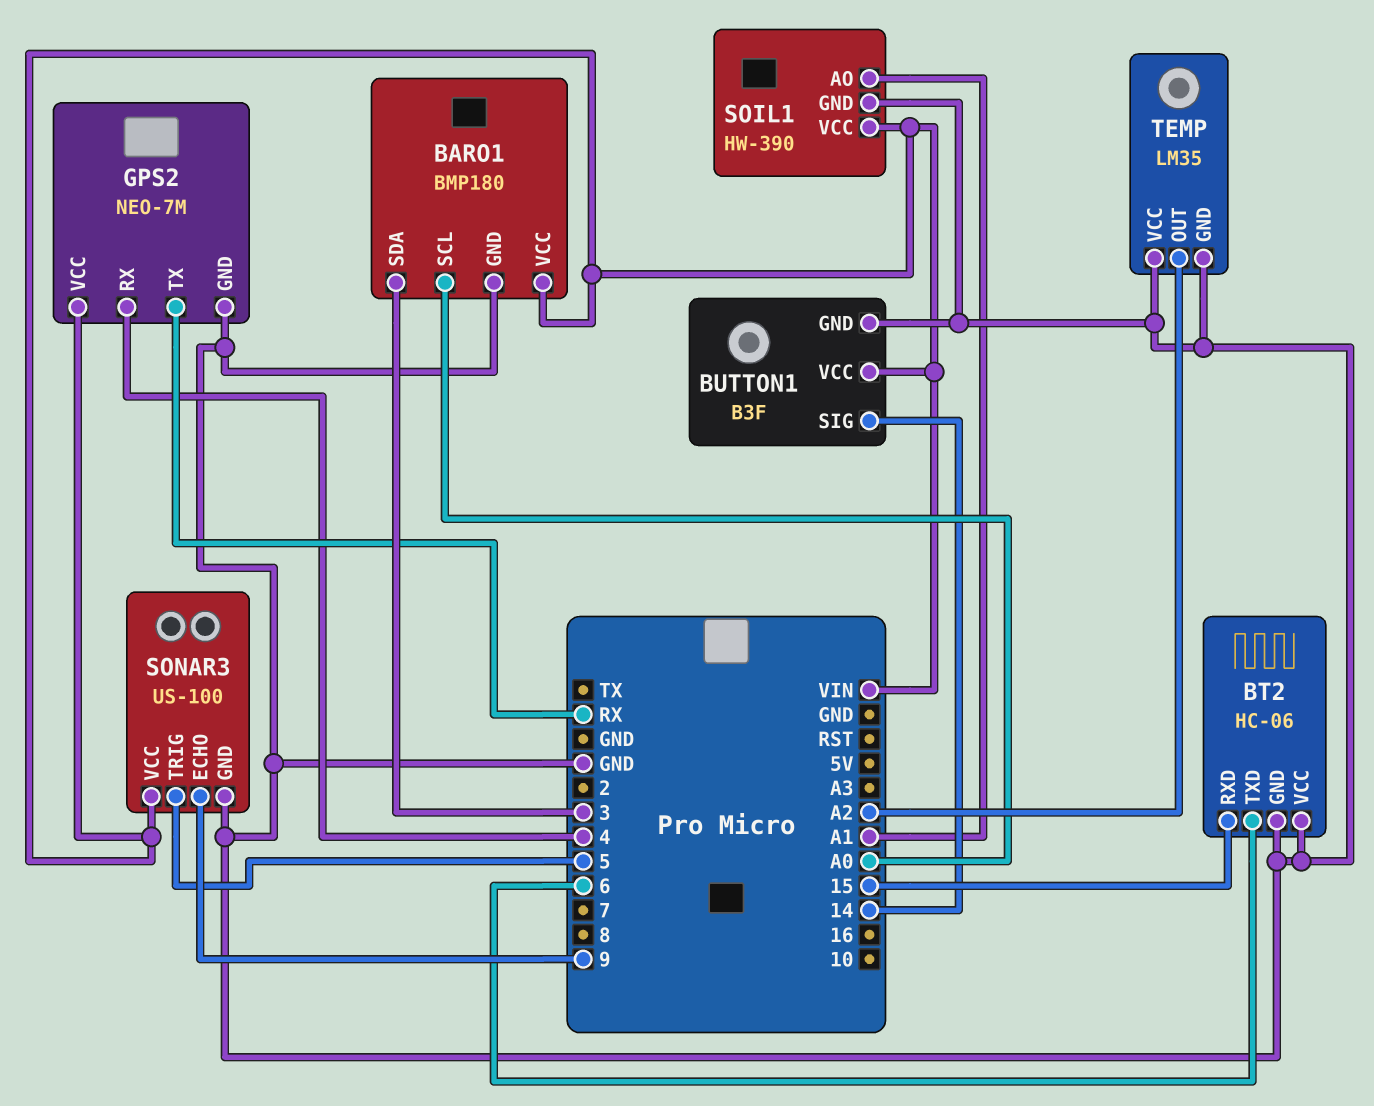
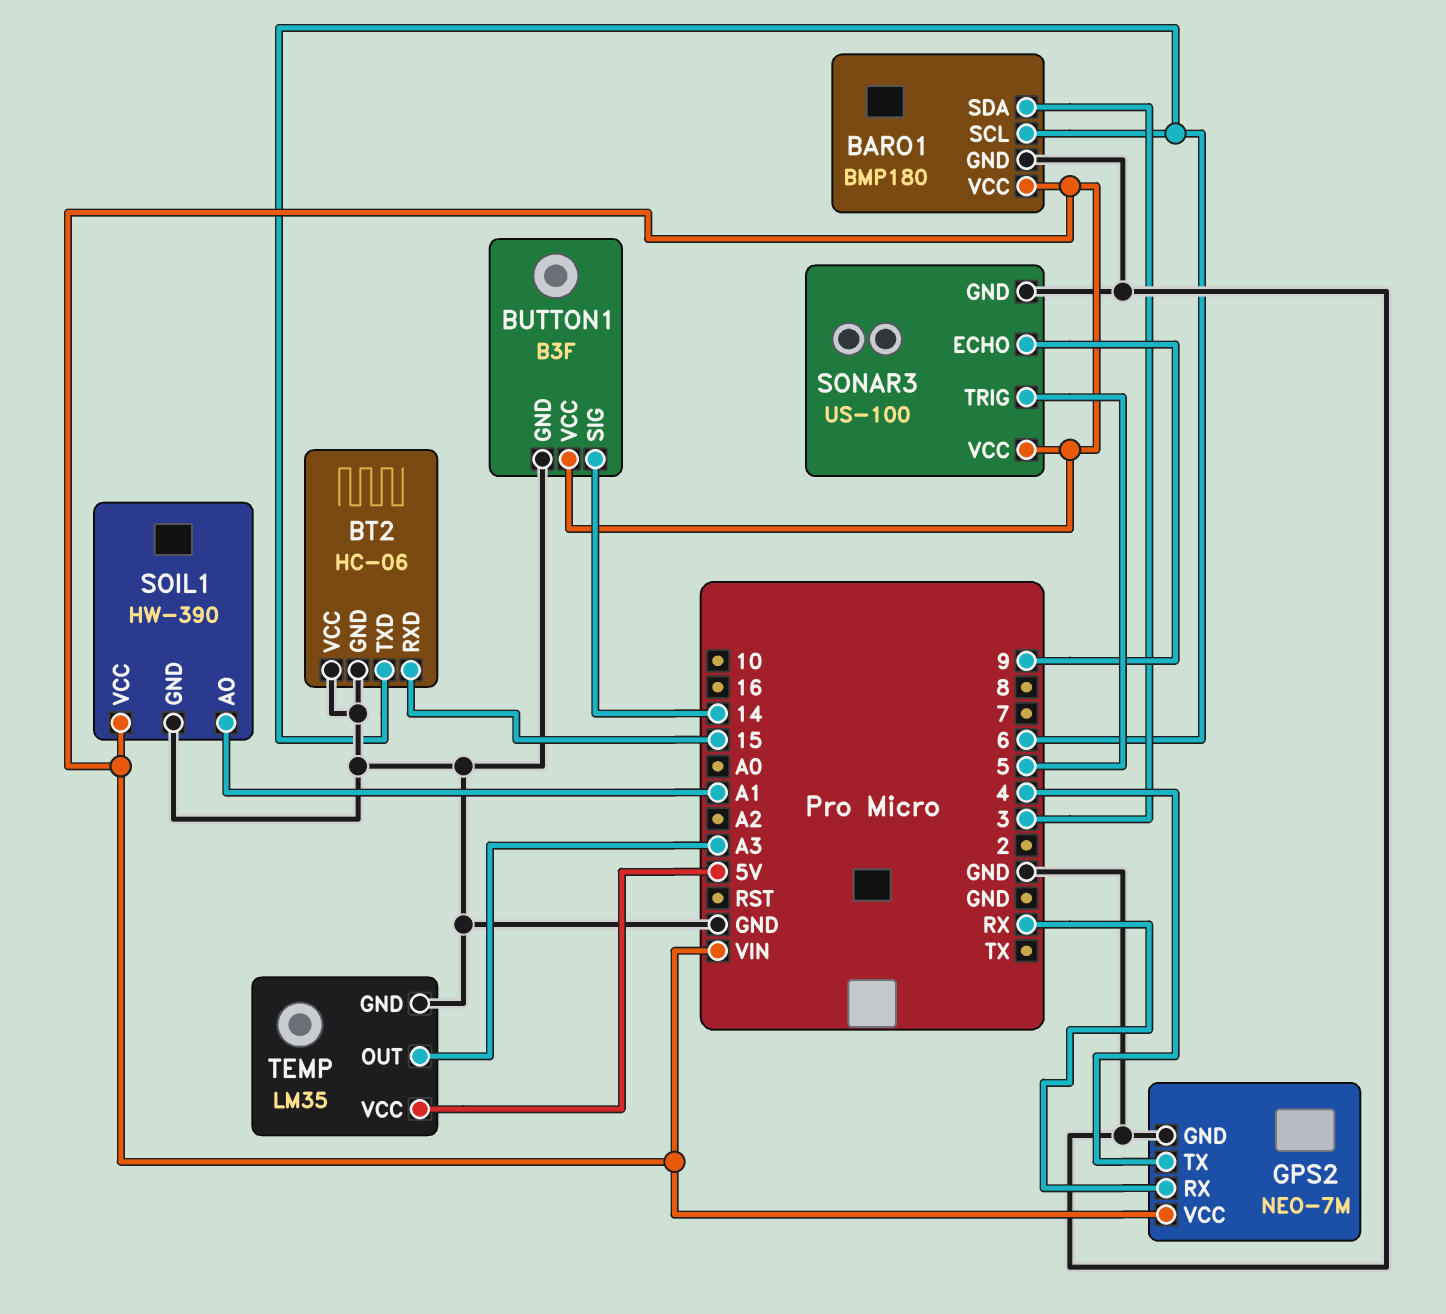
BARO1 pin SCL: A0 -> 6
GPS2 pin RX: 4 -> RX
GPS2 pin TX: RX -> 4
TEMP pin OUT: A2 -> A3
TEMP pin VCC: GND -> 5V

